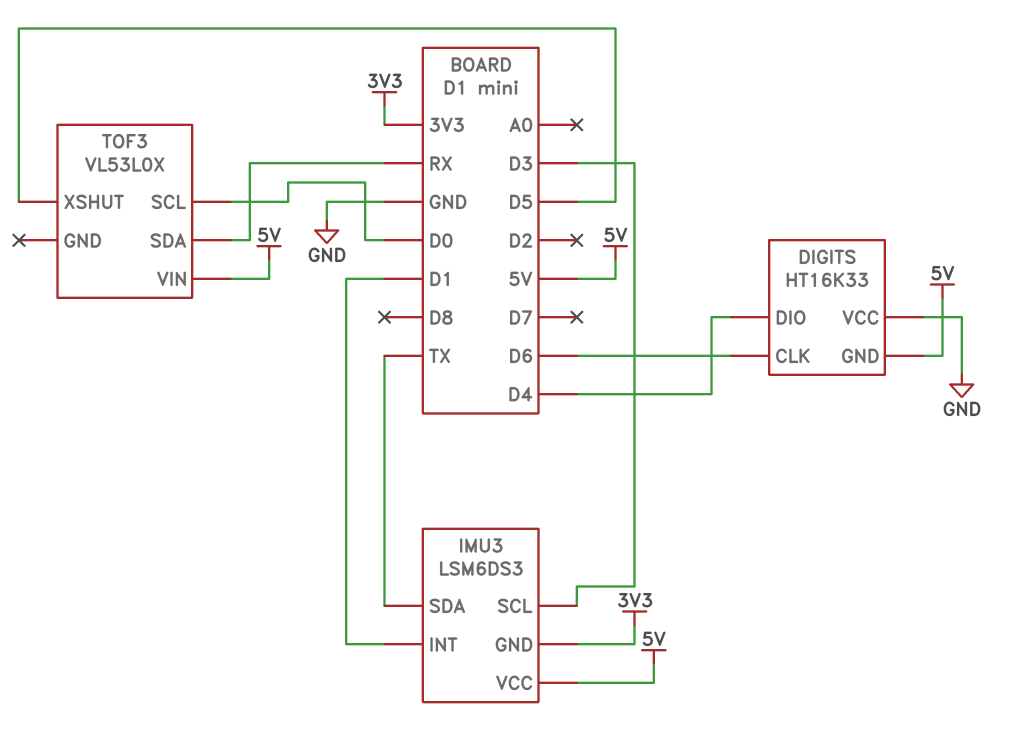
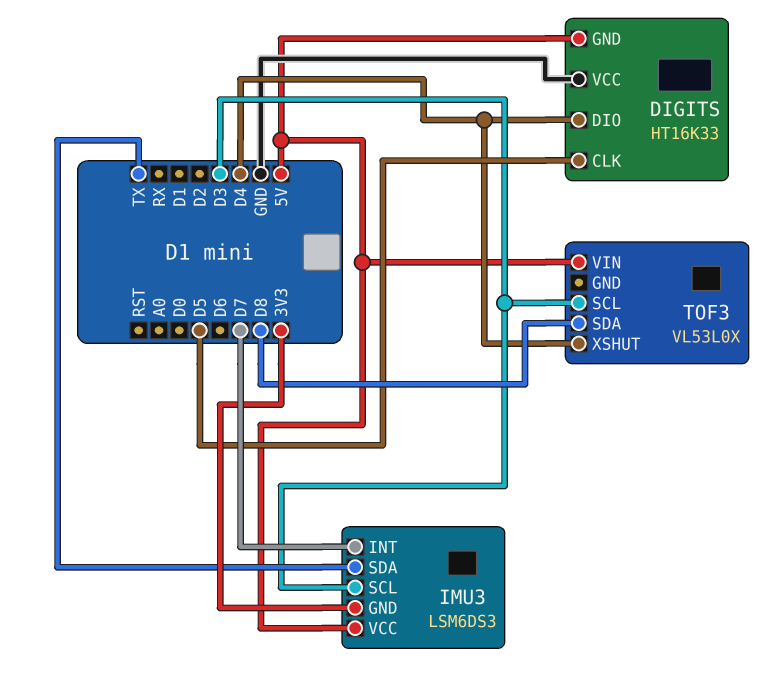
DIGITS pin CLK: D6 -> D5
IMU3 pin INT: D1 -> D7
TOF3 pin SCL: D0 -> D3
TOF3 pin SDA: RX -> D8
TOF3 pin XSHUT: D5 -> D4

